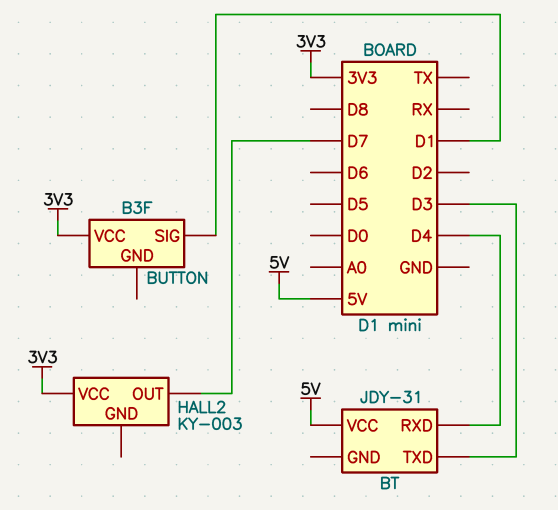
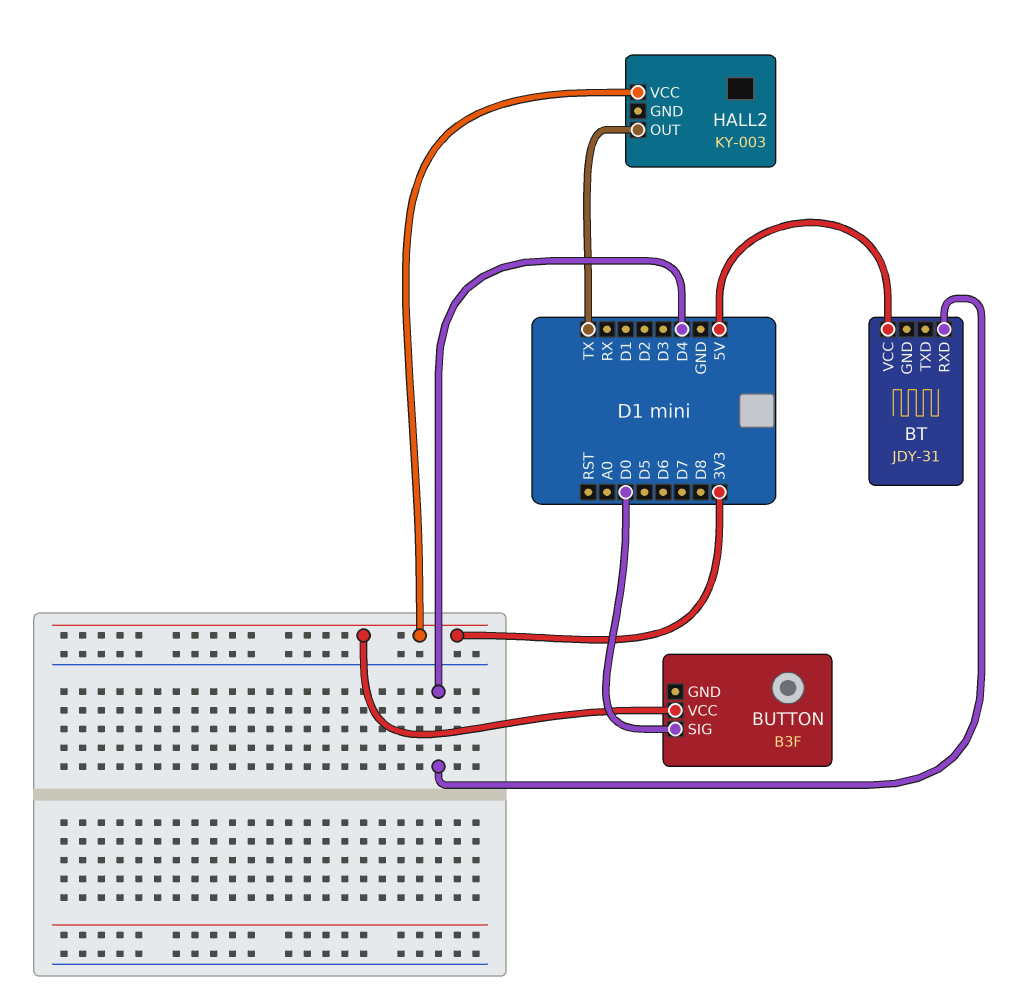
BT pin TXD: D3 -> none
BUTTON pin SIG: D1 -> D0
HALL2 pin OUT: D7 -> TX

